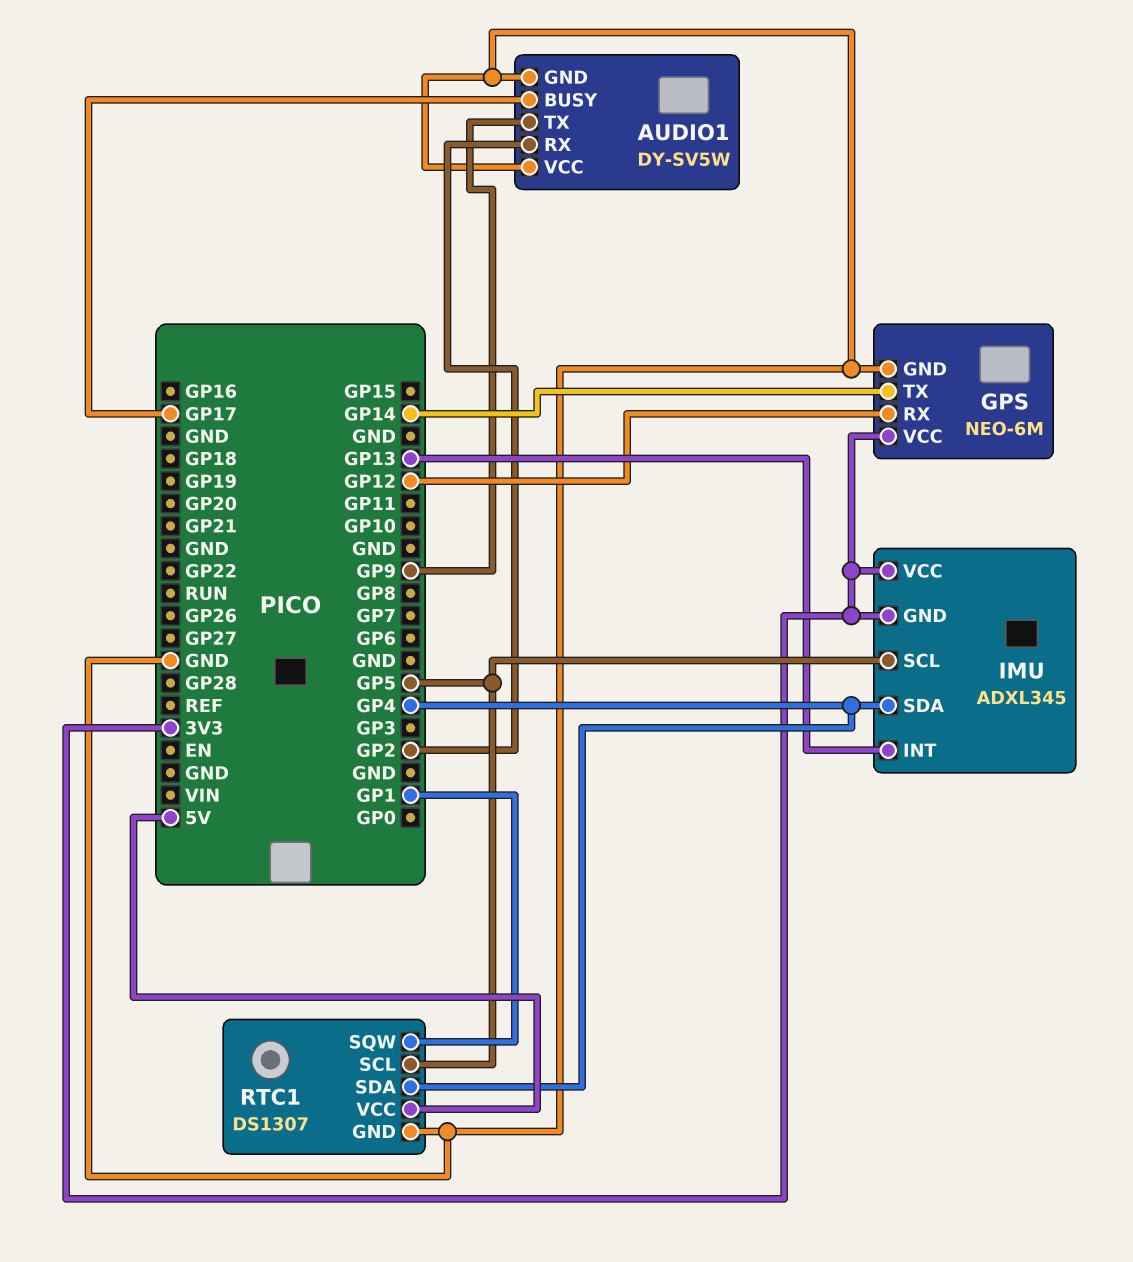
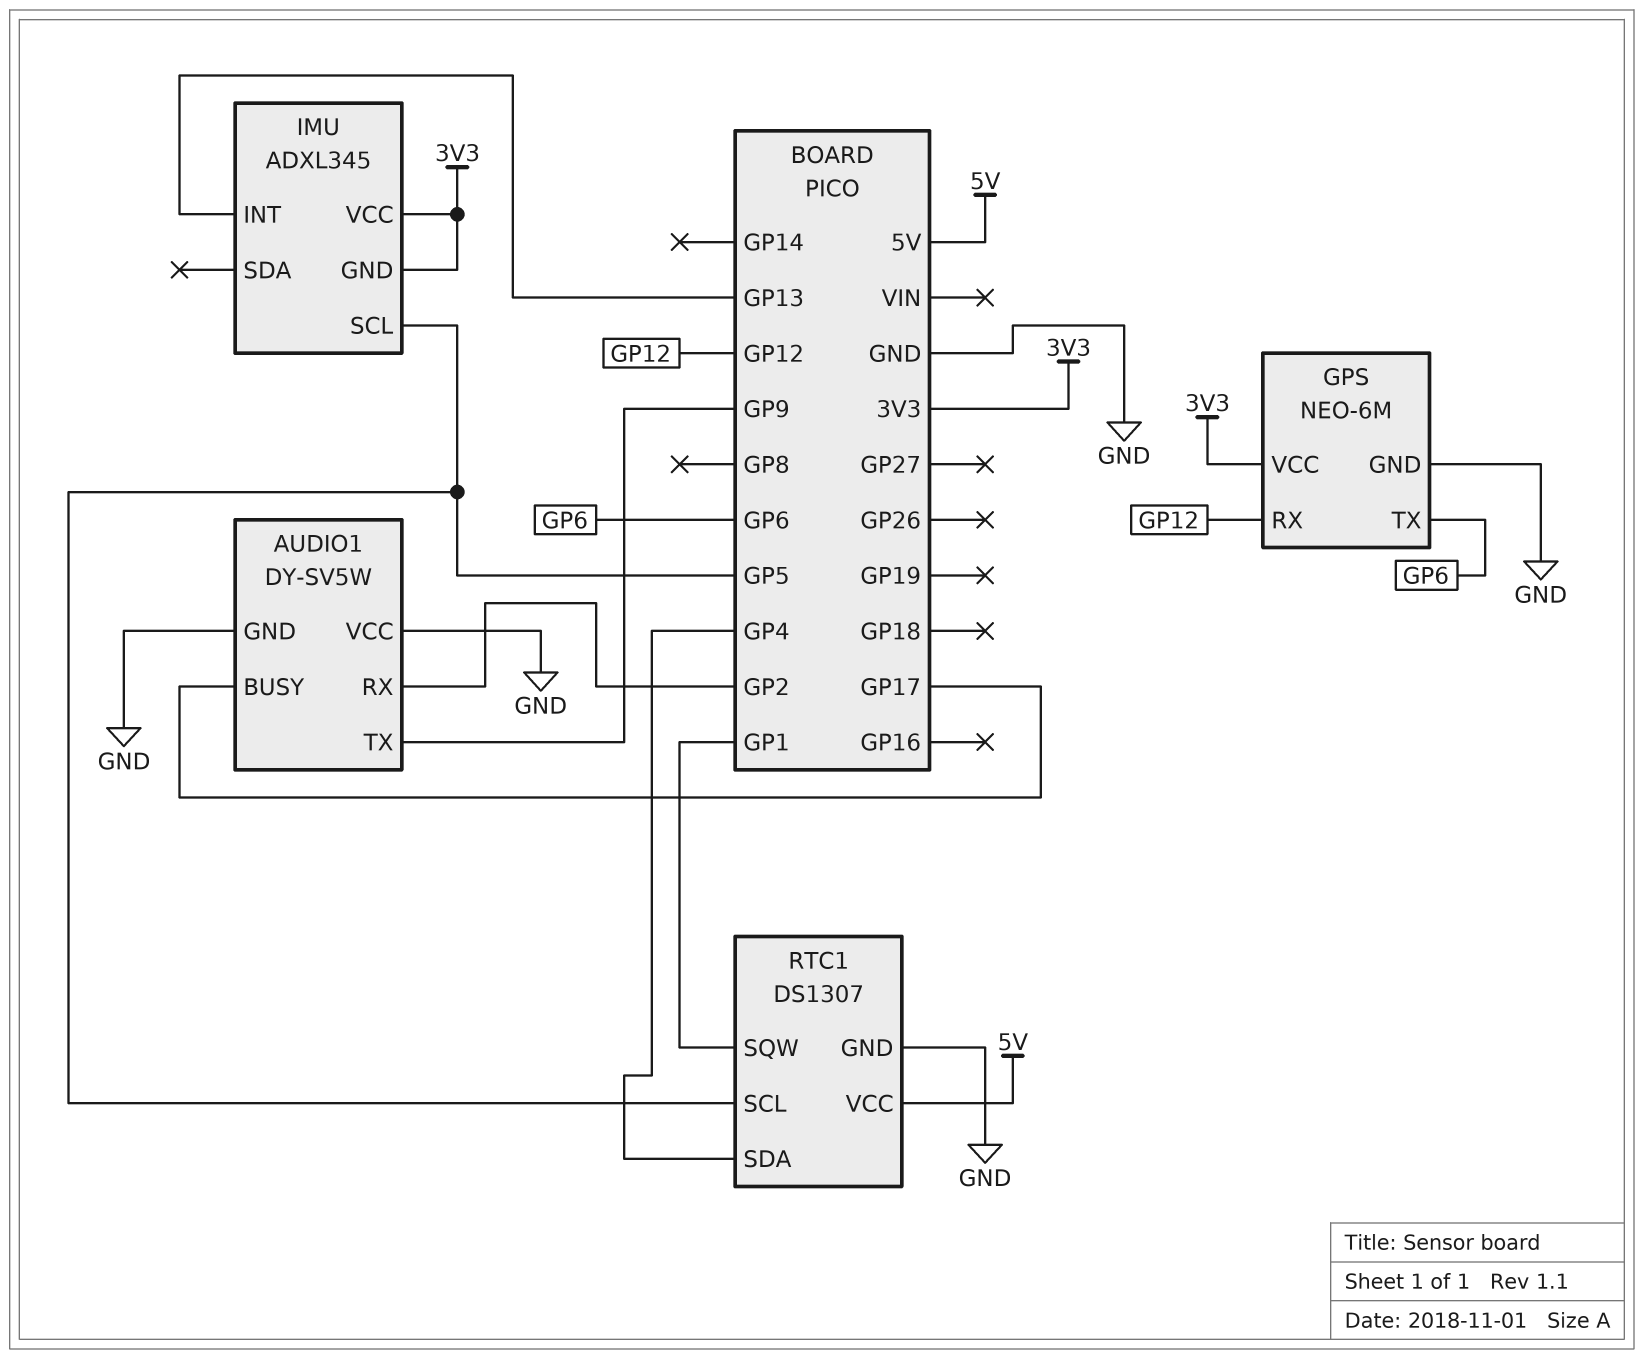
GPS pin TX: GP14 -> GP6
IMU pin SDA: GP4 -> none

